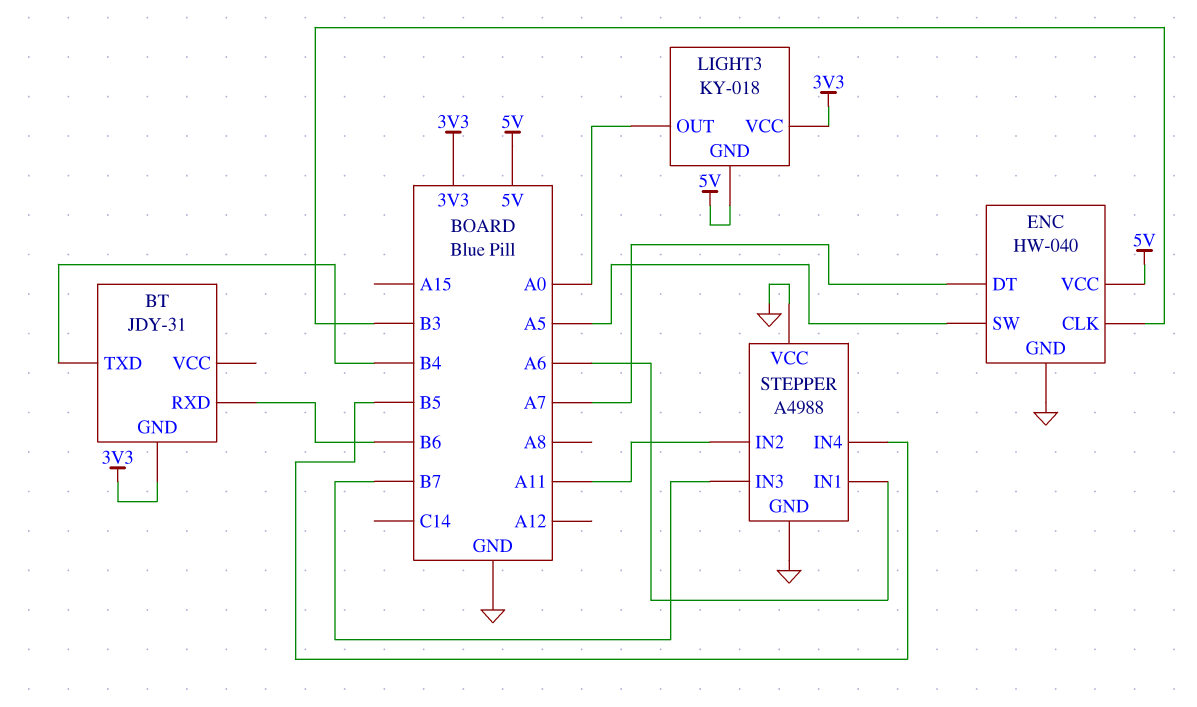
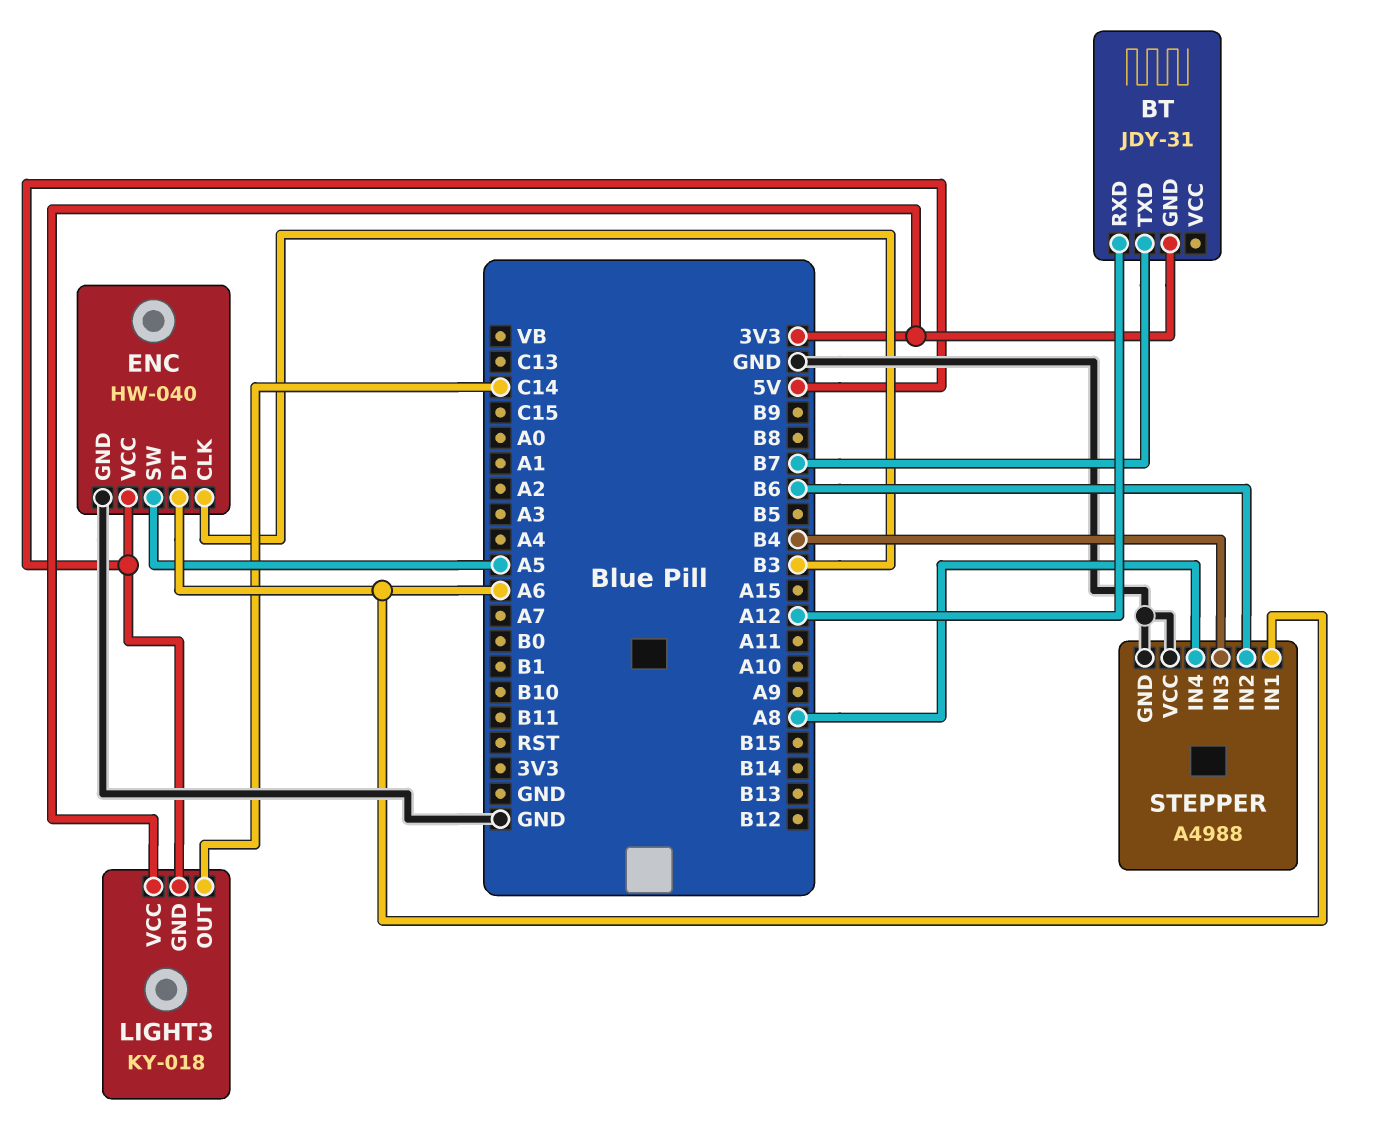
BT pin RXD: B6 -> A12
BT pin TXD: B4 -> B7
ENC pin DT: A7 -> A6
LIGHT3 pin OUT: A0 -> C14
STEPPER pin IN2: A11 -> B6
STEPPER pin IN3: B7 -> B4
STEPPER pin IN4: B5 -> A8

